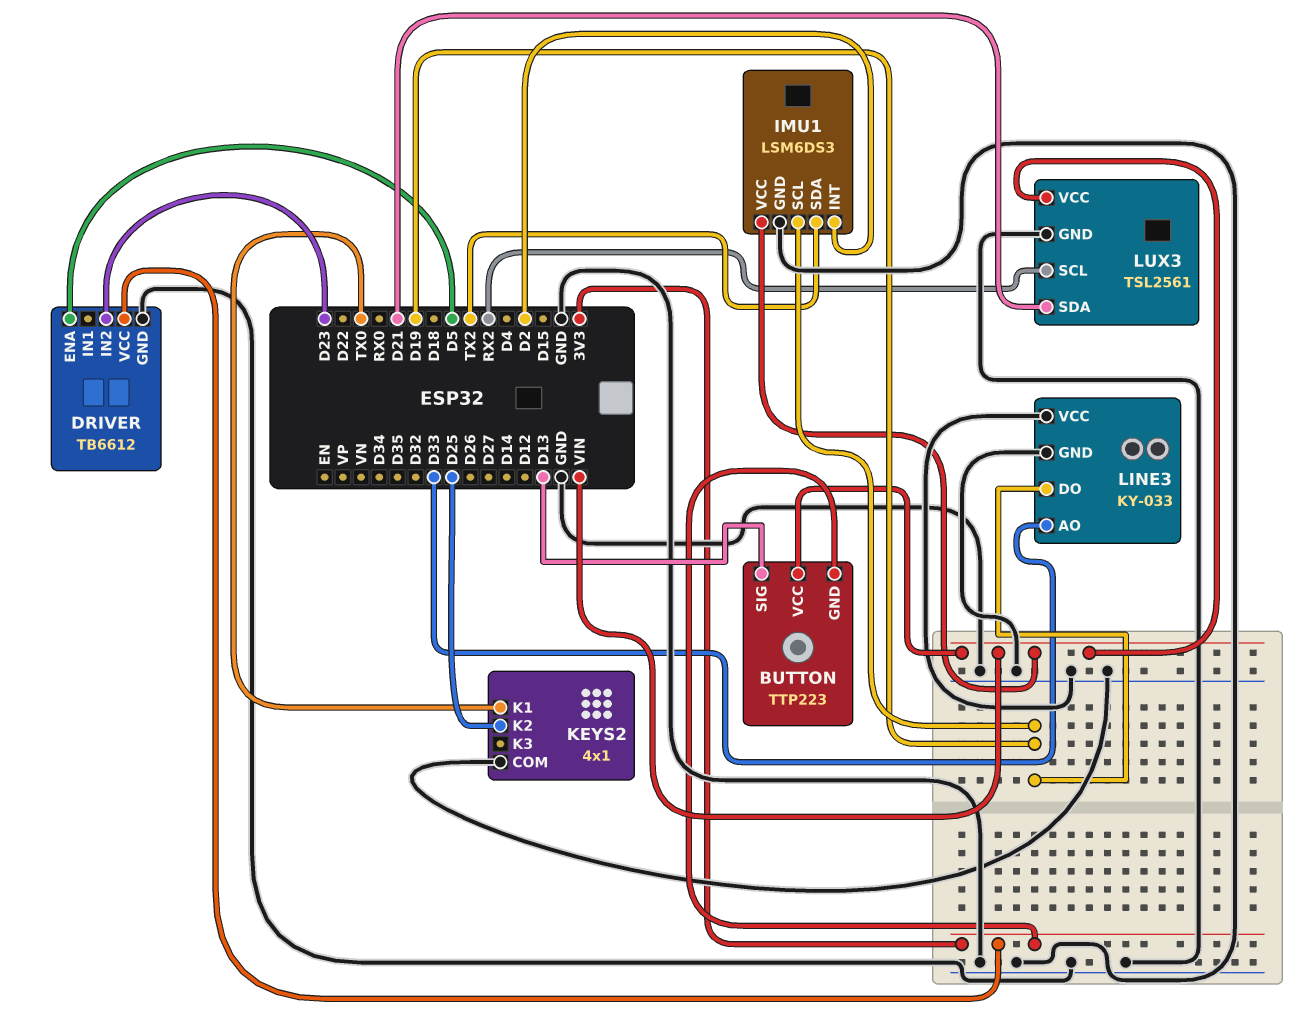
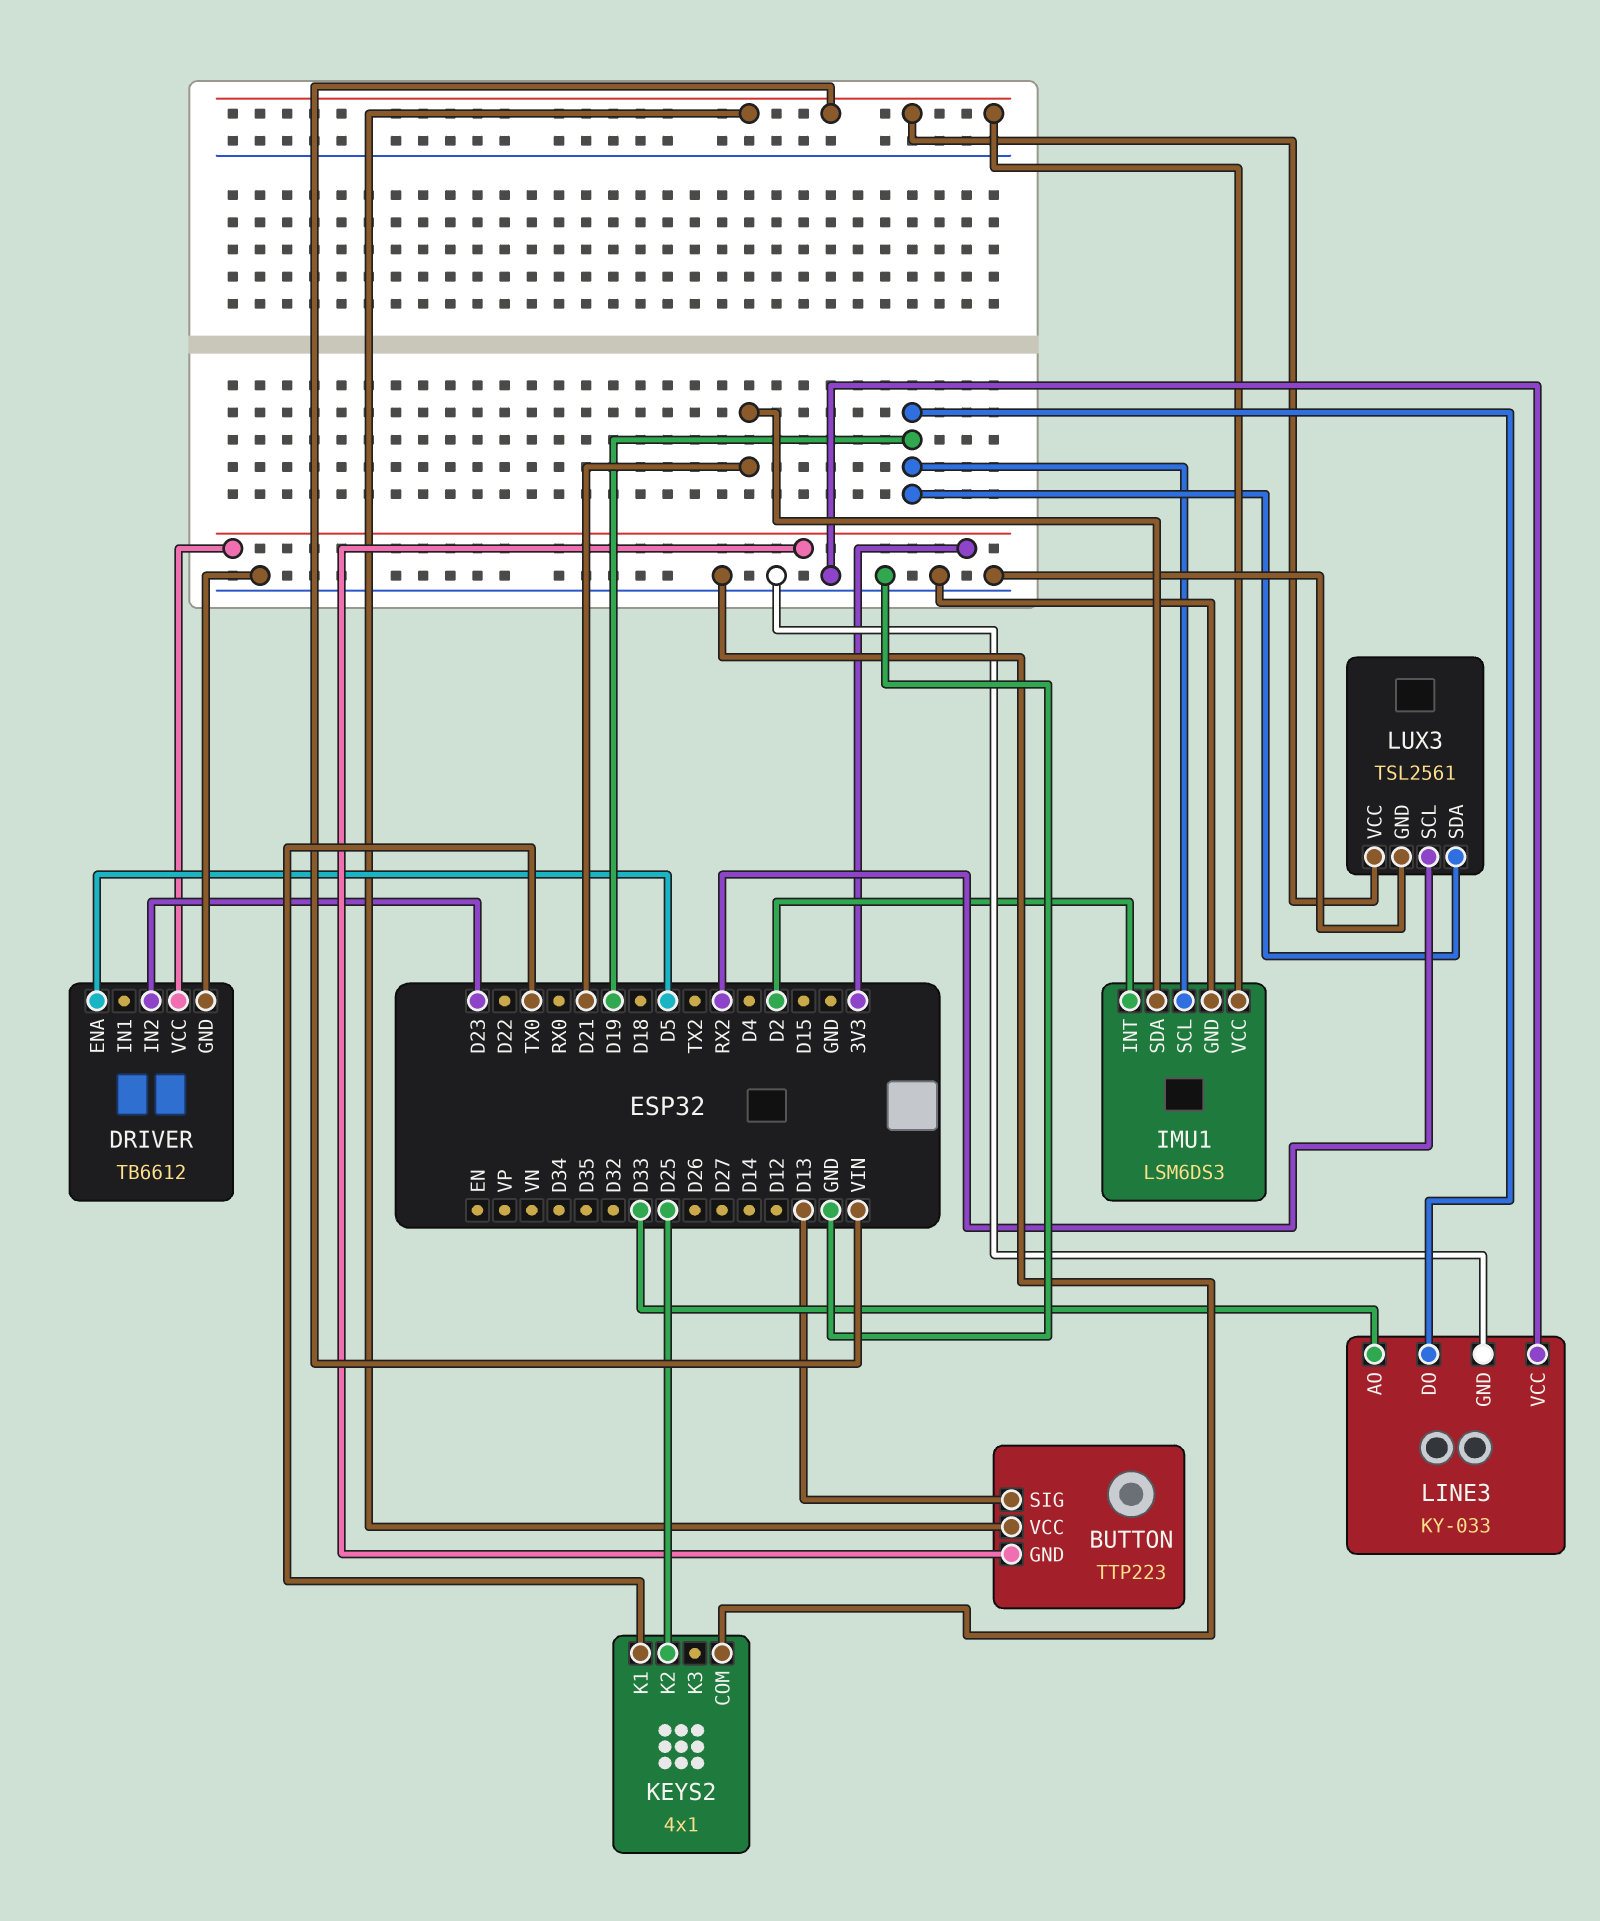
IMU1 pin SDA: TX2 -> D21
LUX3 pin SDA: D21 -> D19

